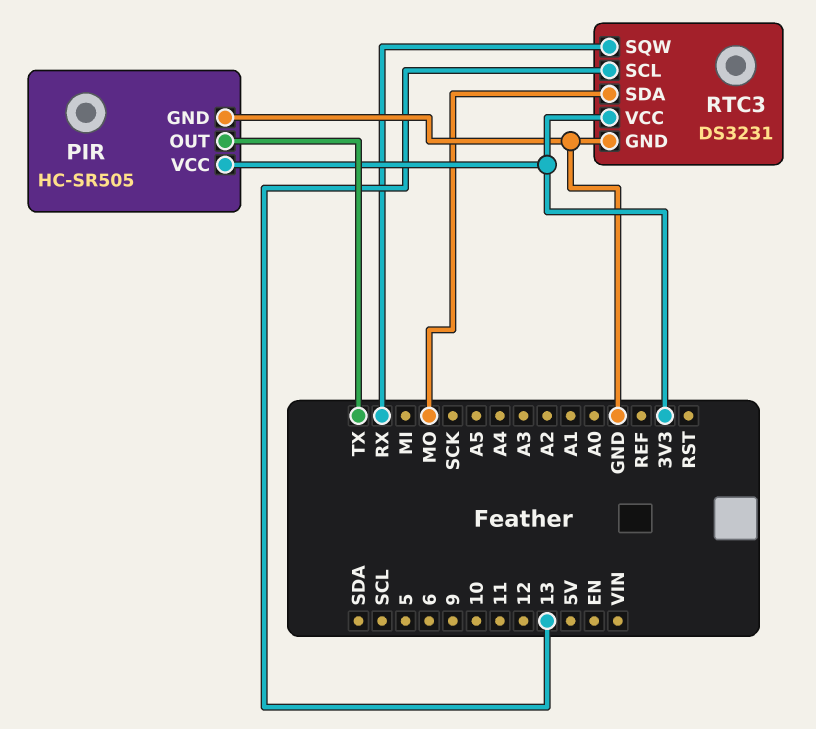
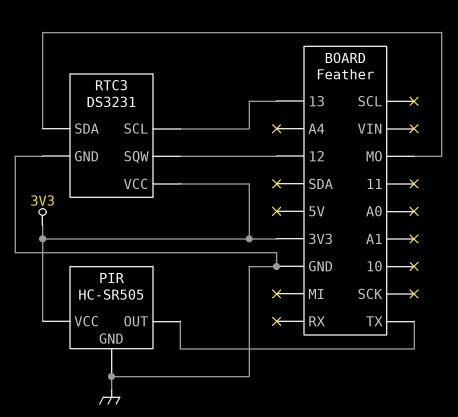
RTC3 pin SQW: RX -> 12

